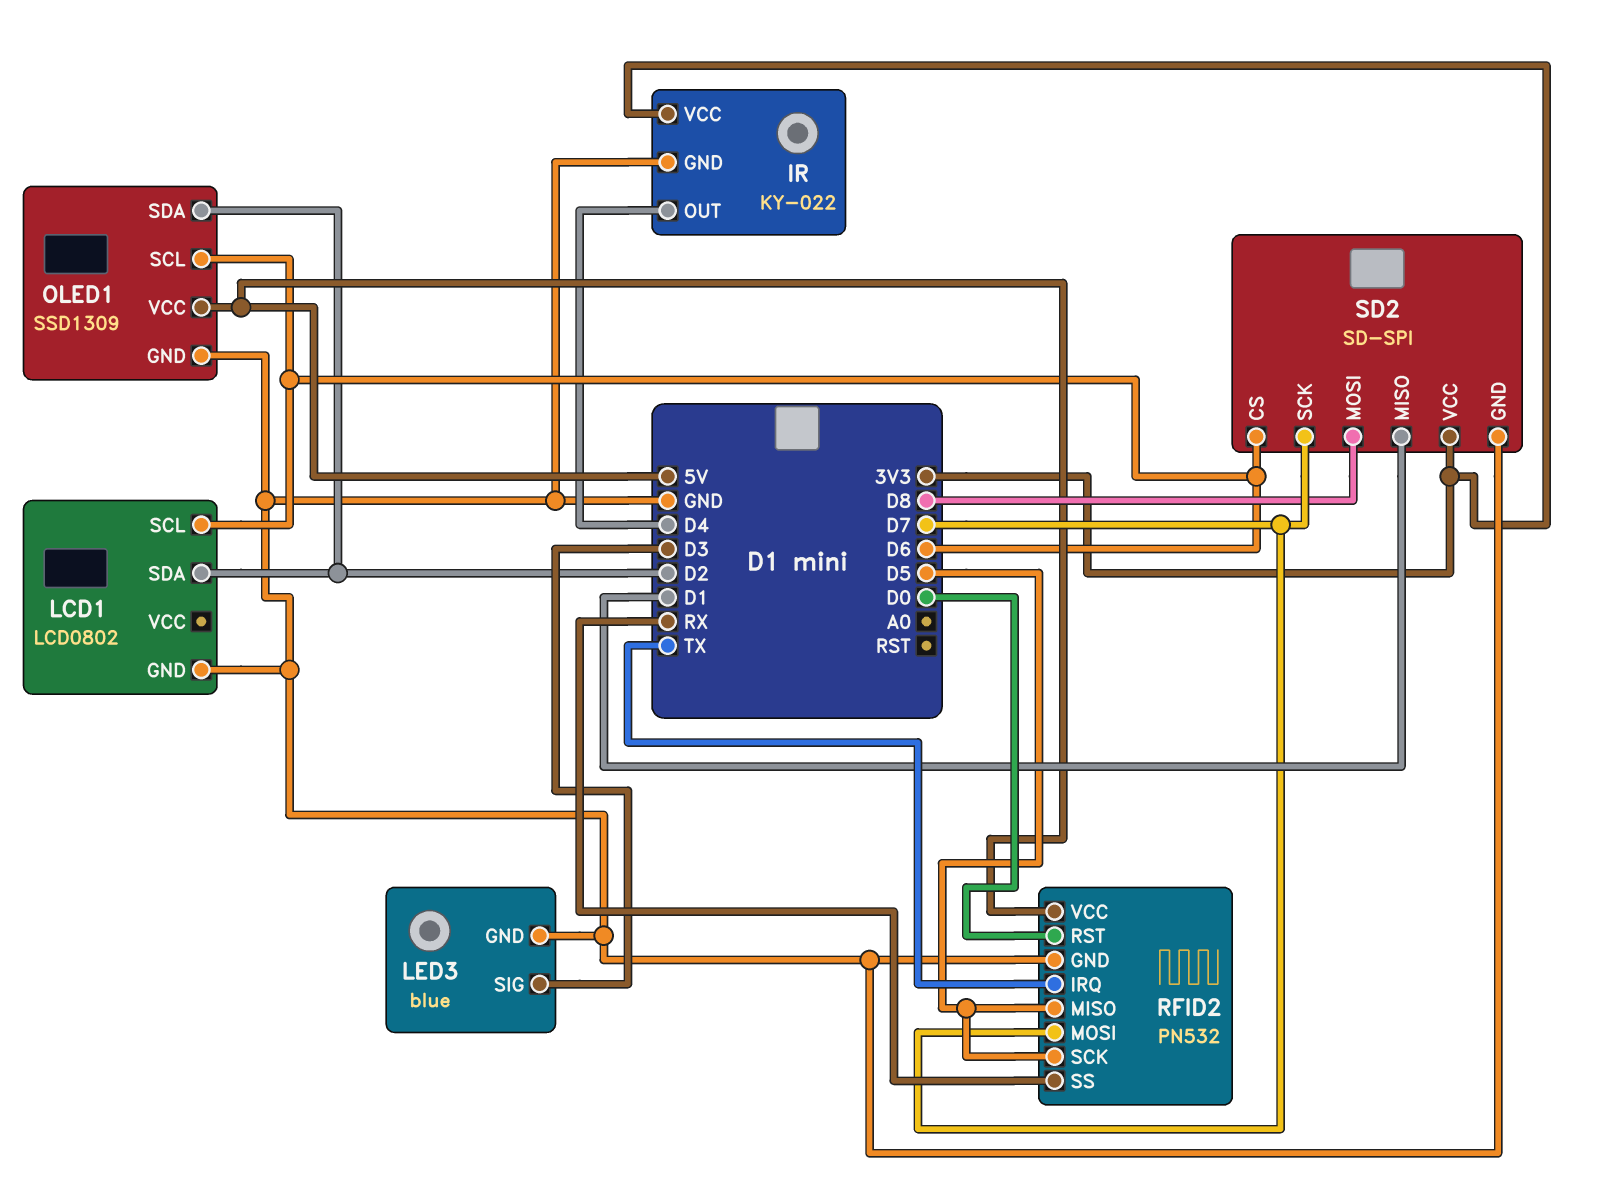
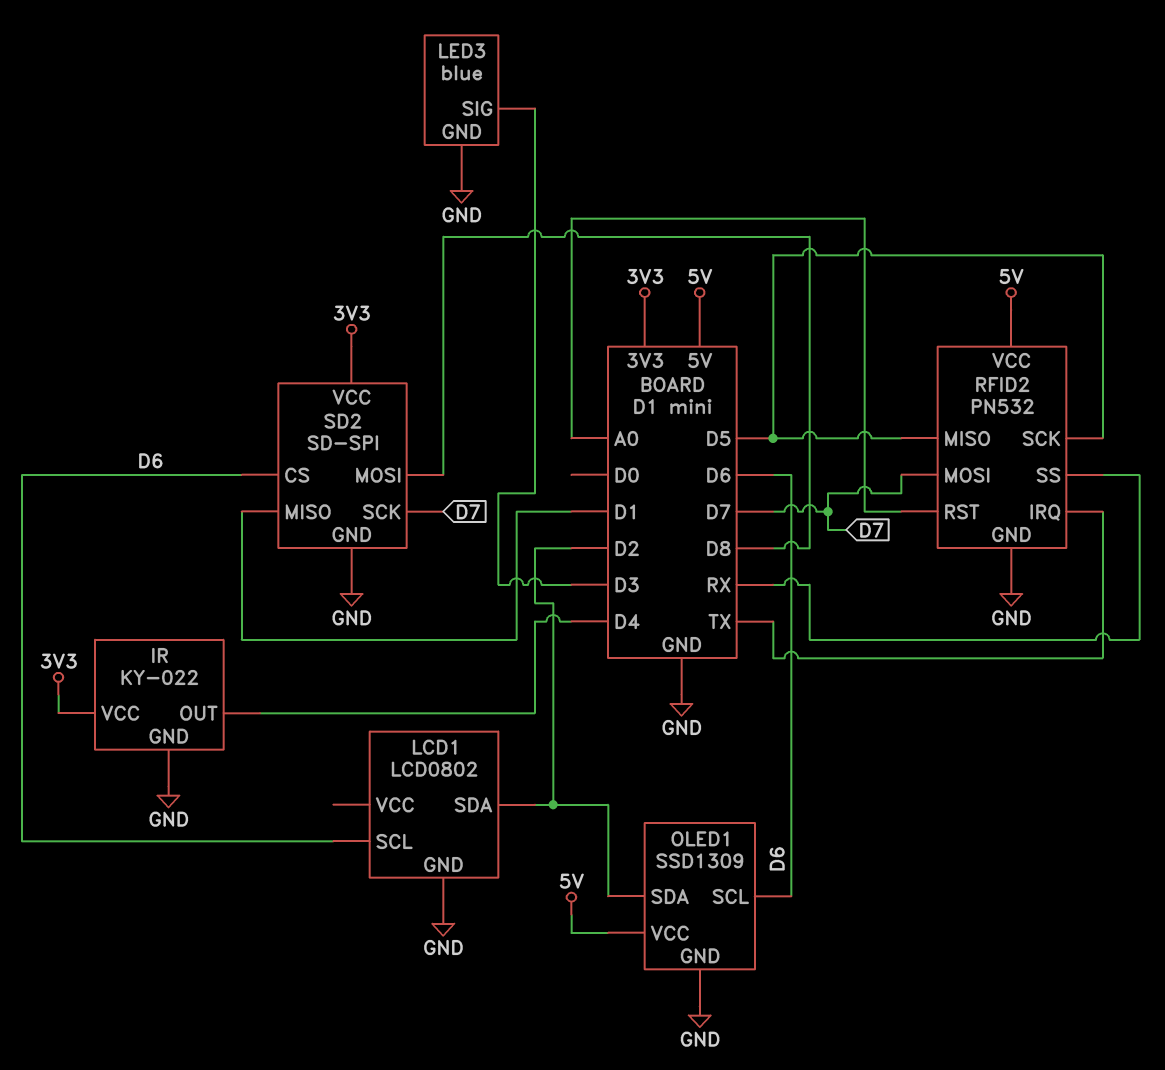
RFID2 pin RST: D0 -> A0

